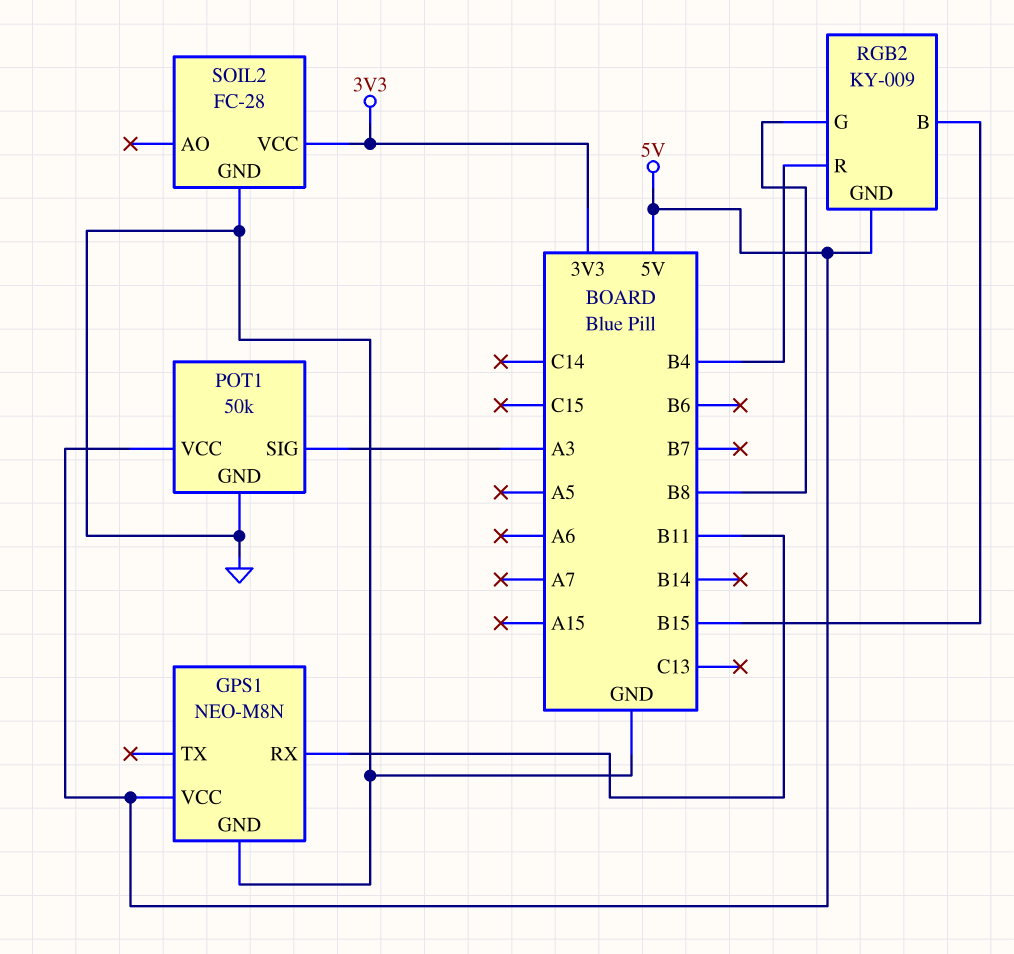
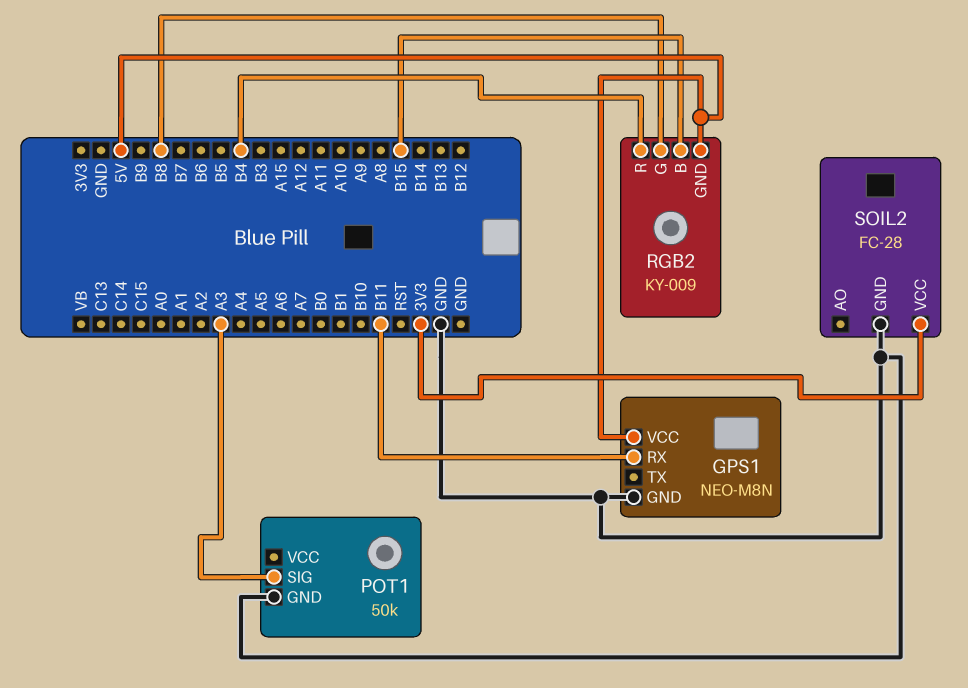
POT1 pin VCC: 5V -> none

